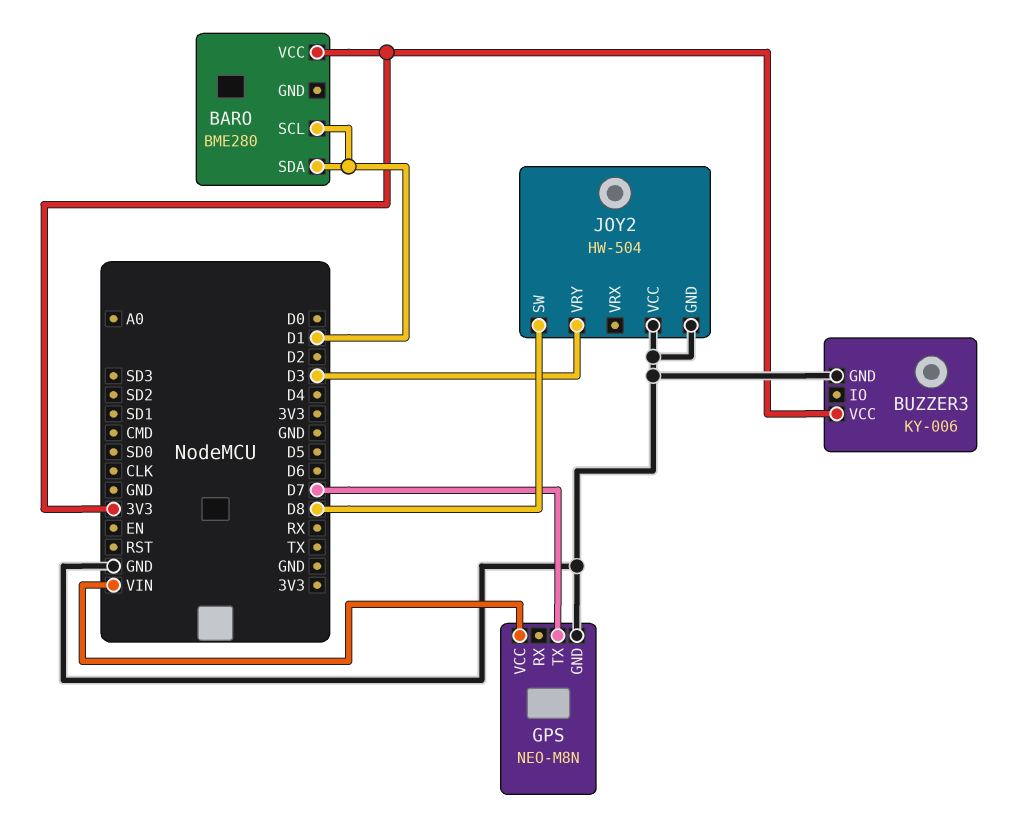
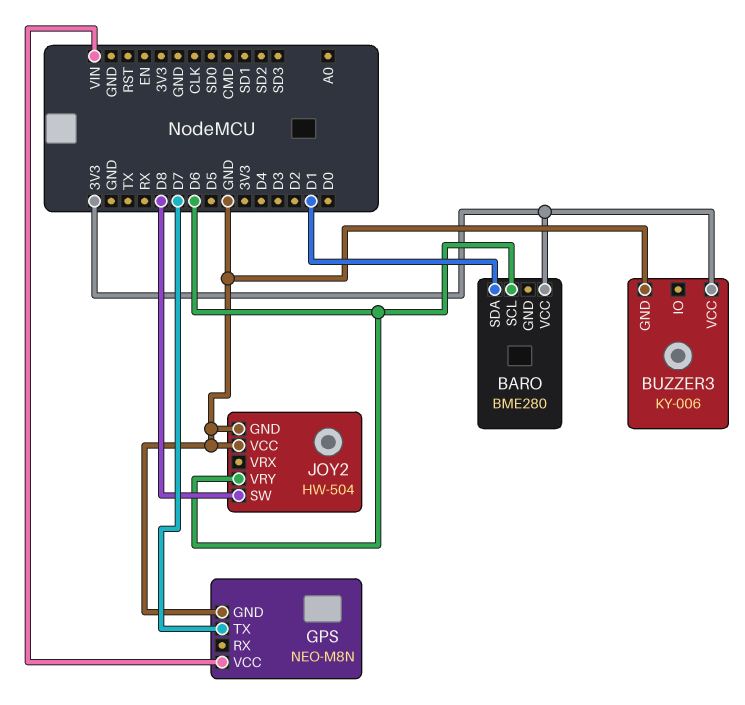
BARO pin SCL: D1 -> D6
JOY2 pin VRY: D3 -> D6

